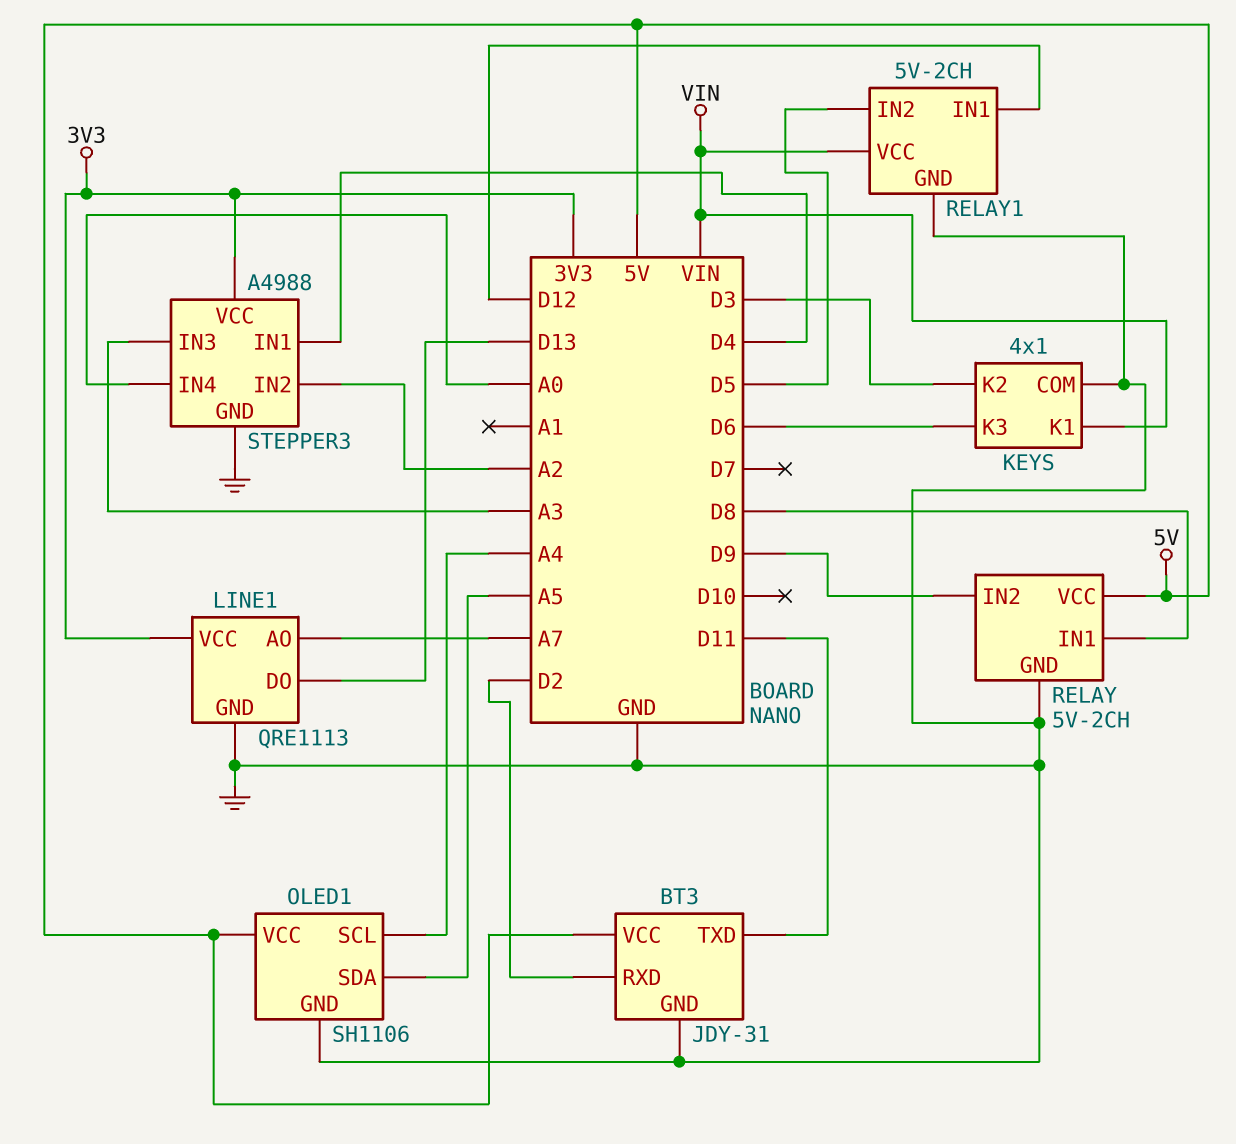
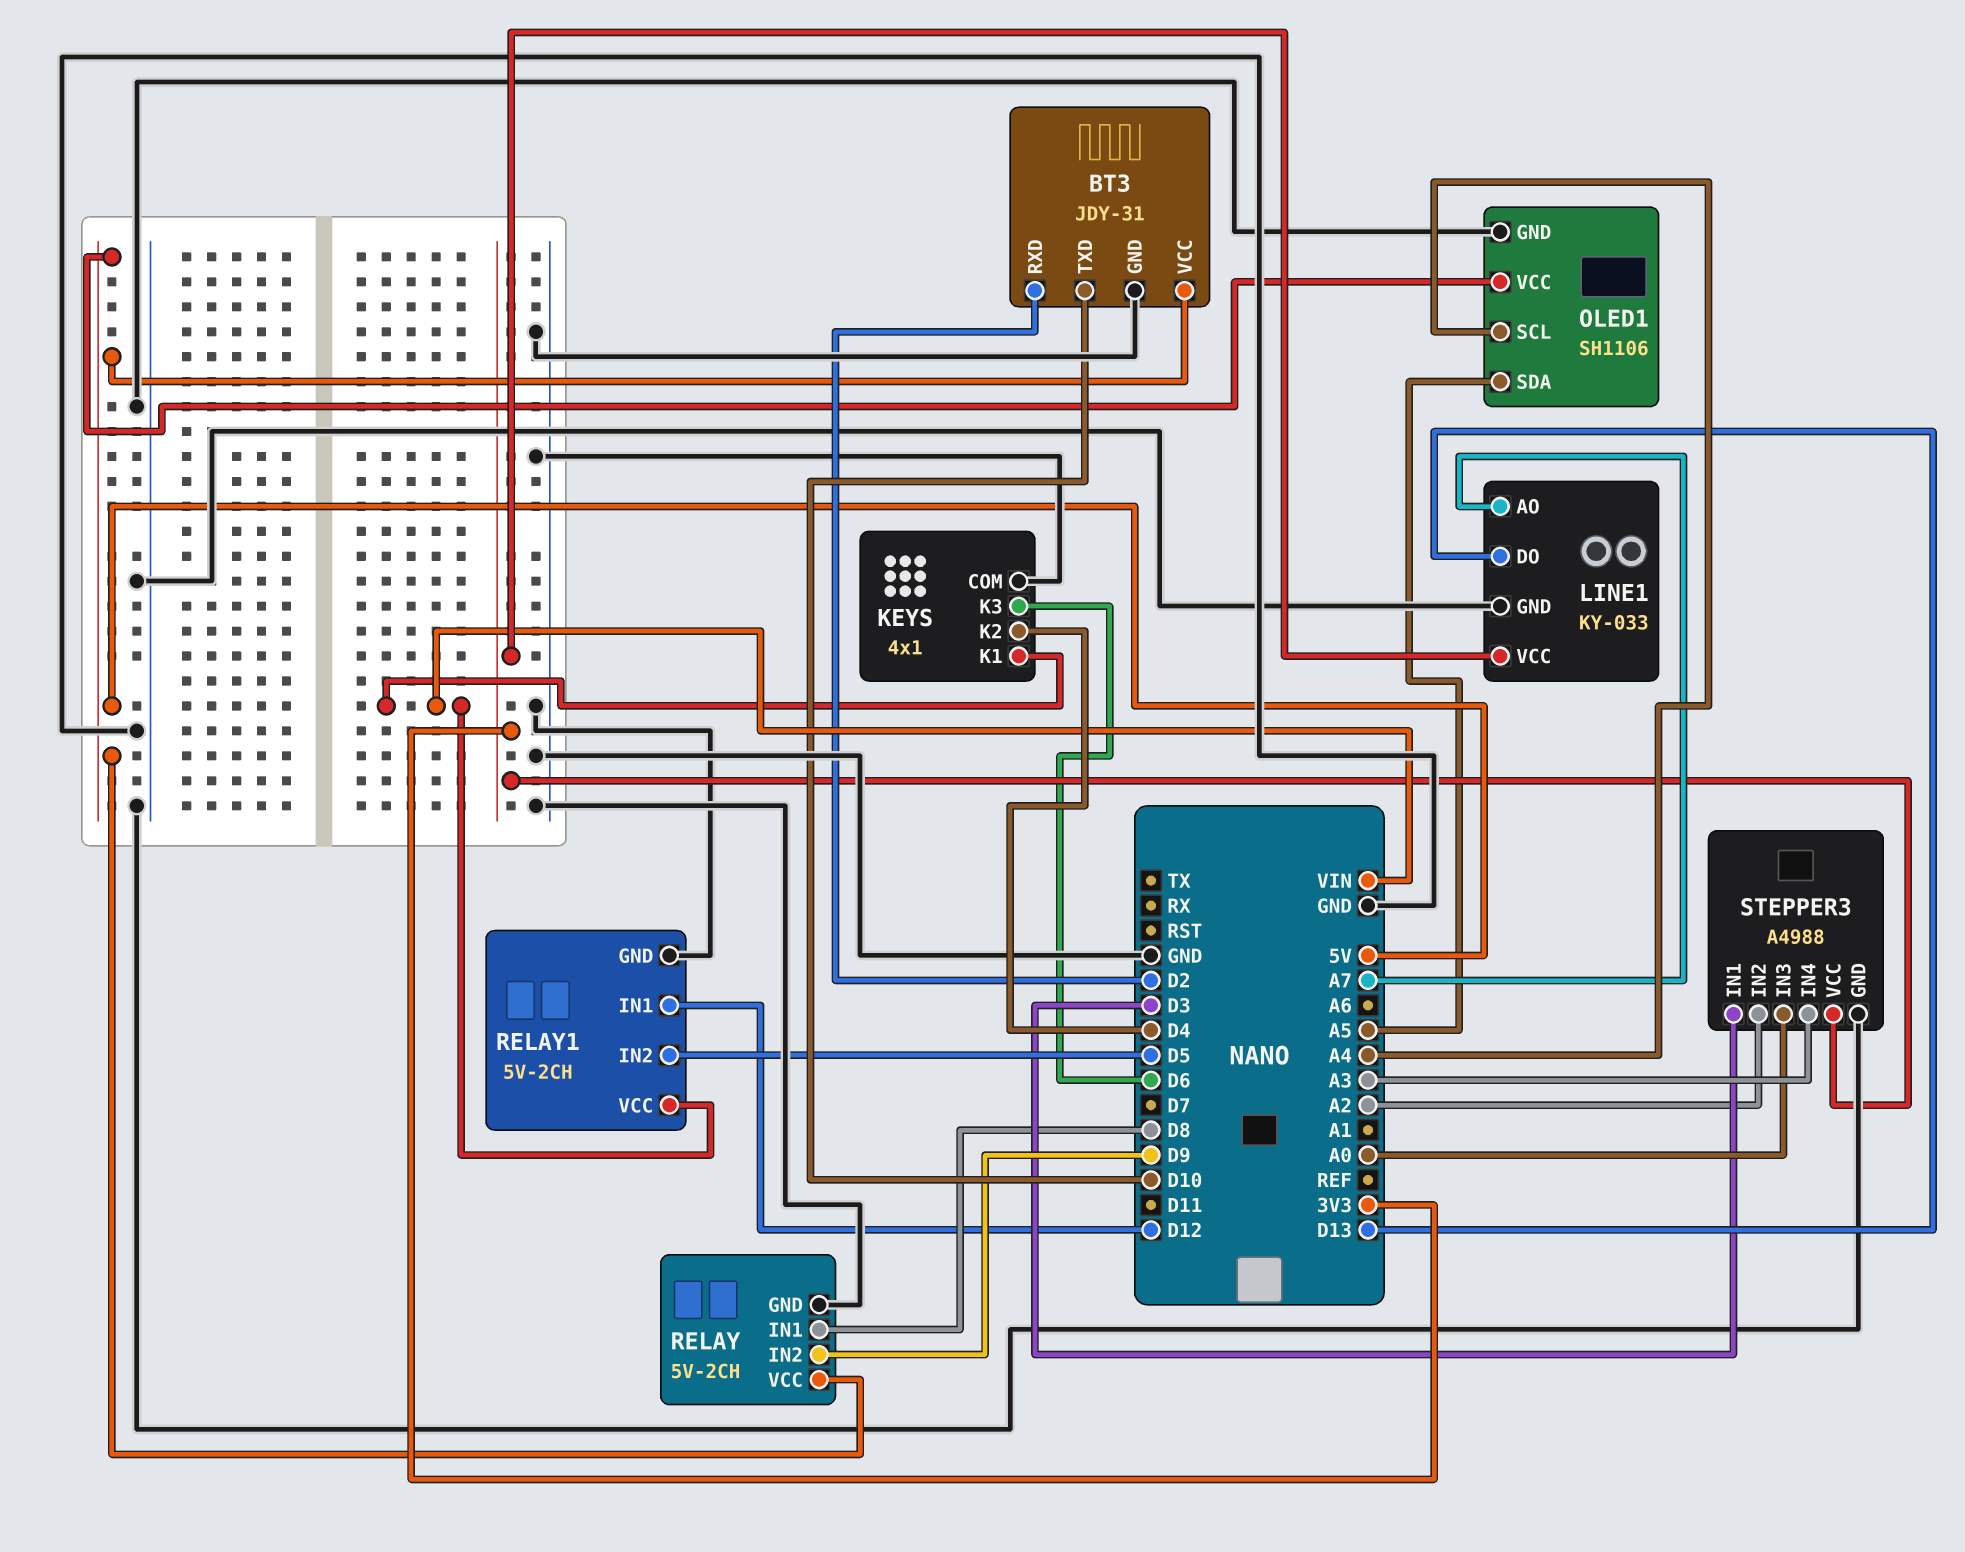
BT3 pin TXD: D11 -> D10
KEYS pin K2: D3 -> D4
LINE1: QRE1113 -> KY-033
STEPPER3 pin IN1: D4 -> D3
STEPPER3 pin IN3: A3 -> A0
STEPPER3 pin IN4: A0 -> A3

